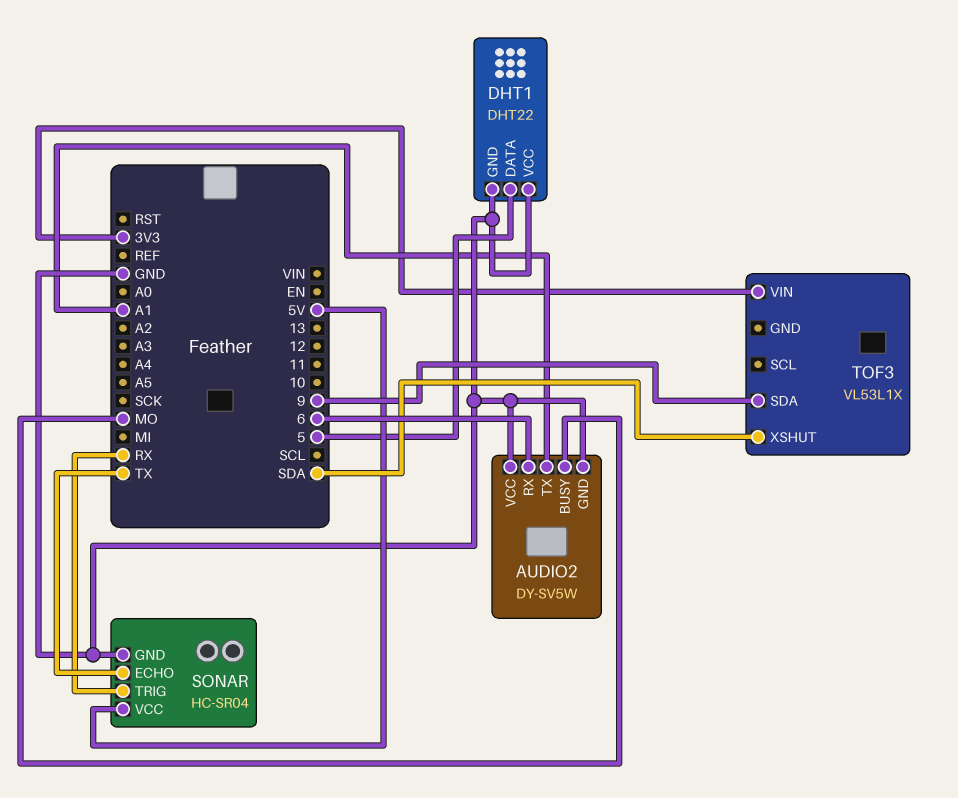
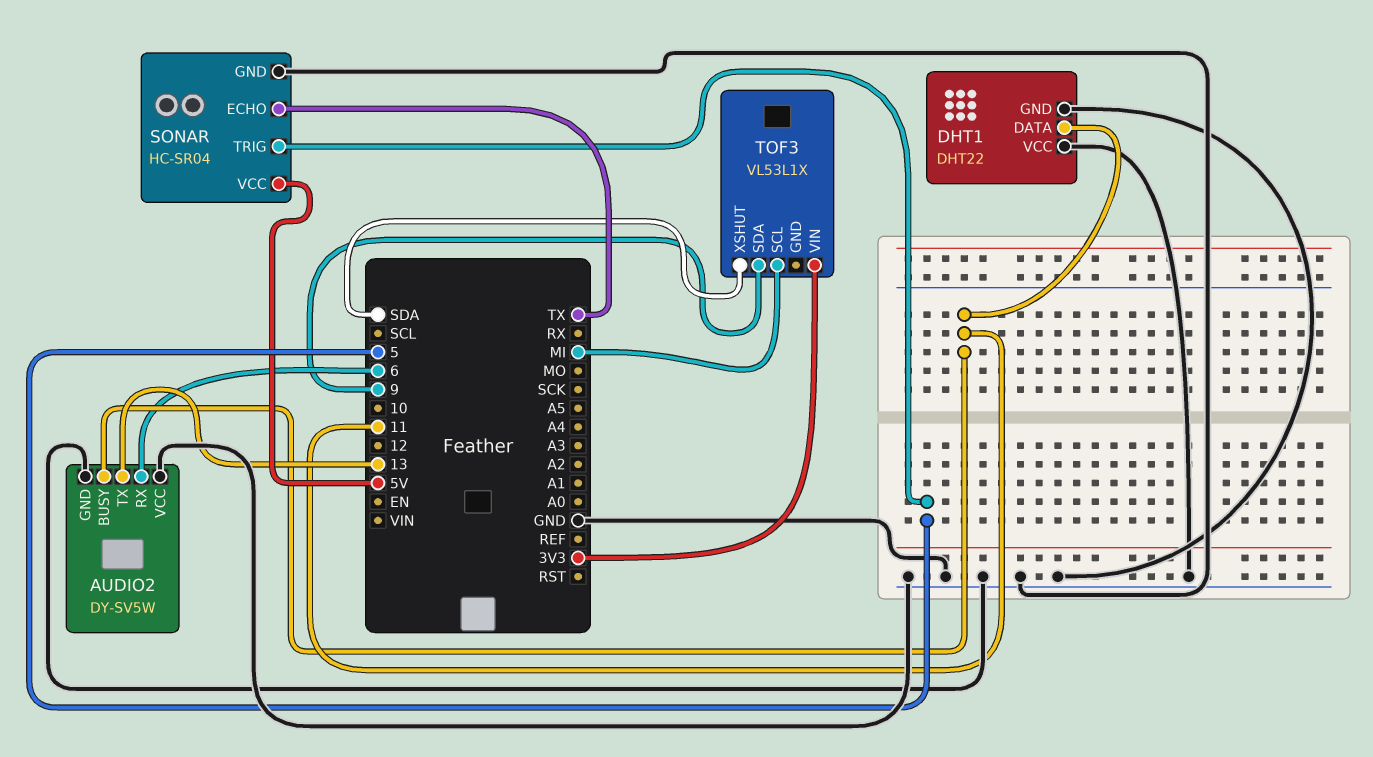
AUDIO2 pin BUSY: MO -> 11
AUDIO2 pin TX: A1 -> 13
DHT1 pin DATA: 5 -> 11
SONAR pin TRIG: RX -> 5
TOF3 pin SCL: none -> MI

